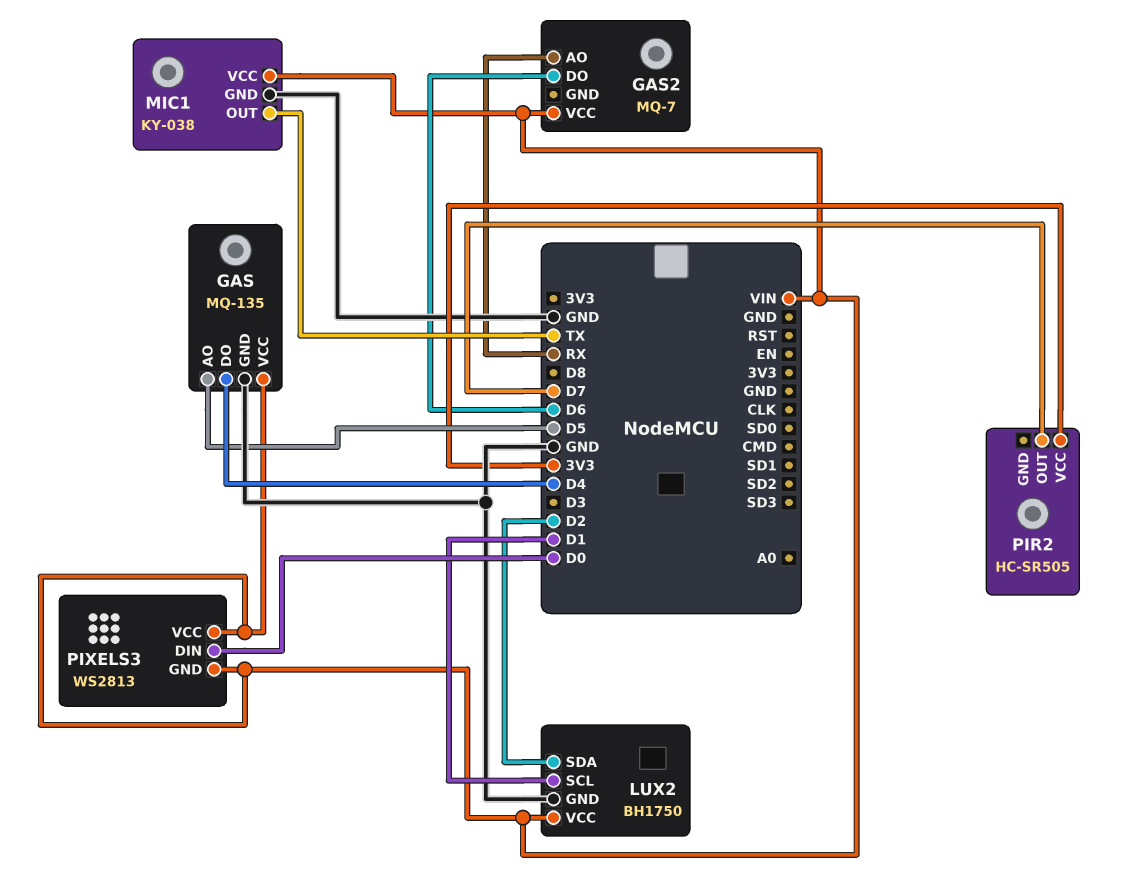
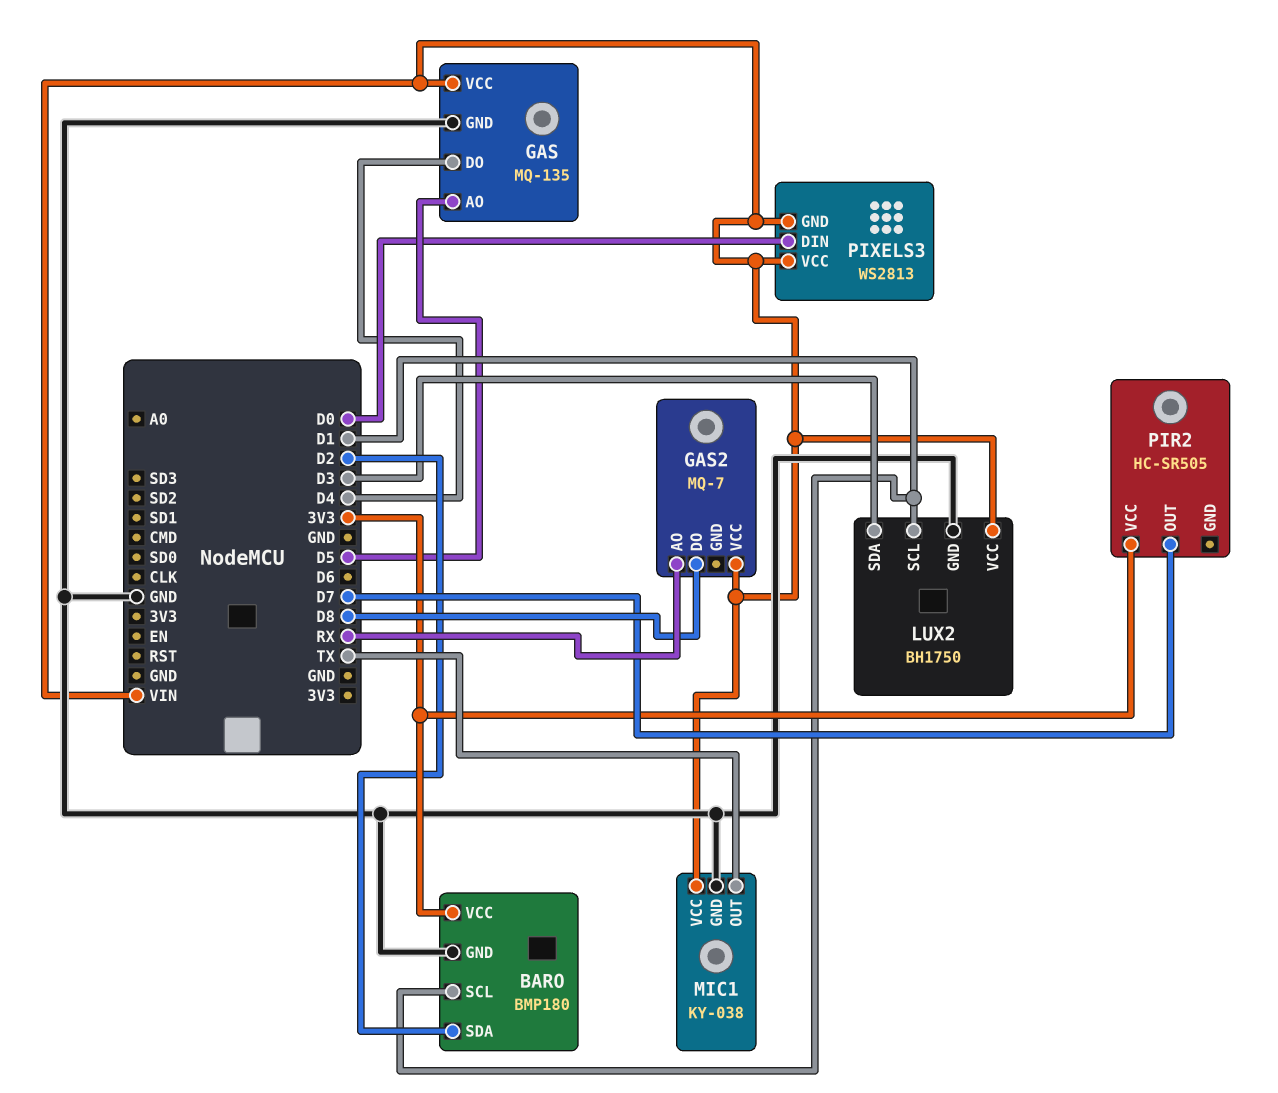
BARO: none -> BMP180
BARO pin GND: none -> GND
BARO pin SCL: none -> D1
BARO pin SDA: none -> D2
BARO pin VCC: none -> 3V3
GAS2 pin DO: D6 -> D8
LUX2 pin SDA: D2 -> D3

